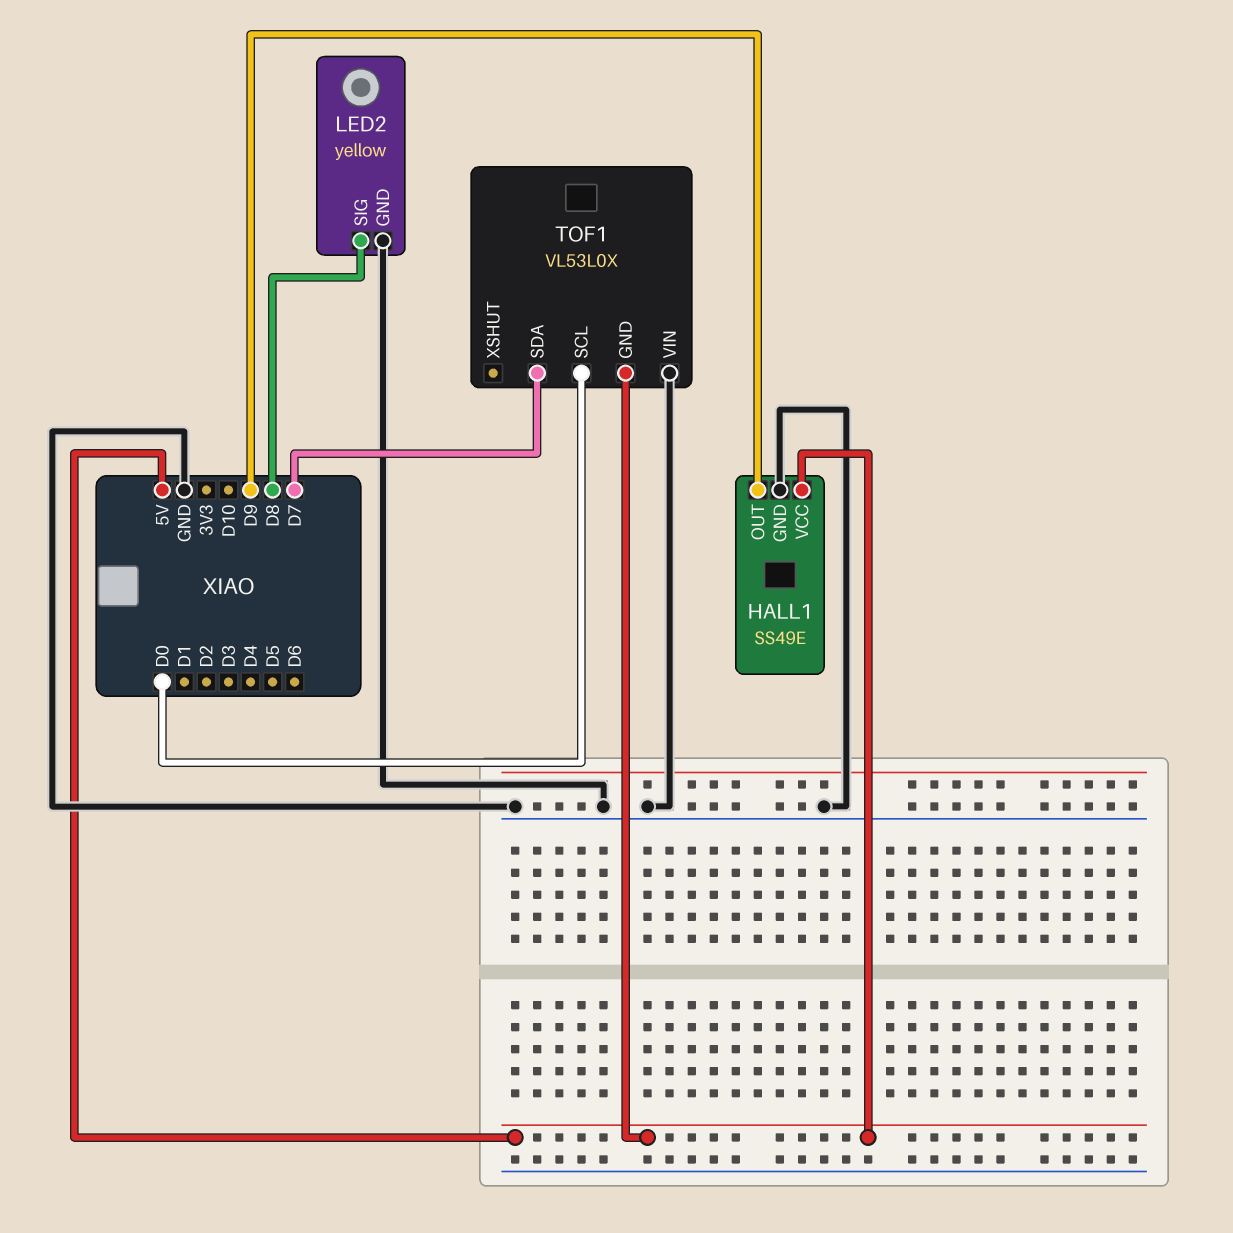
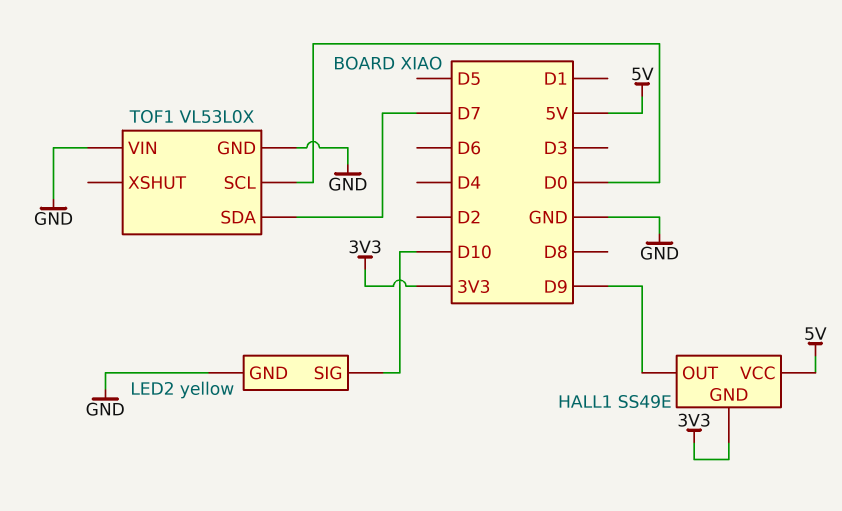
HALL1 pin GND: GND -> 3V3
LED2 pin SIG: D8 -> D10
TOF1 pin GND: 5V -> GND

